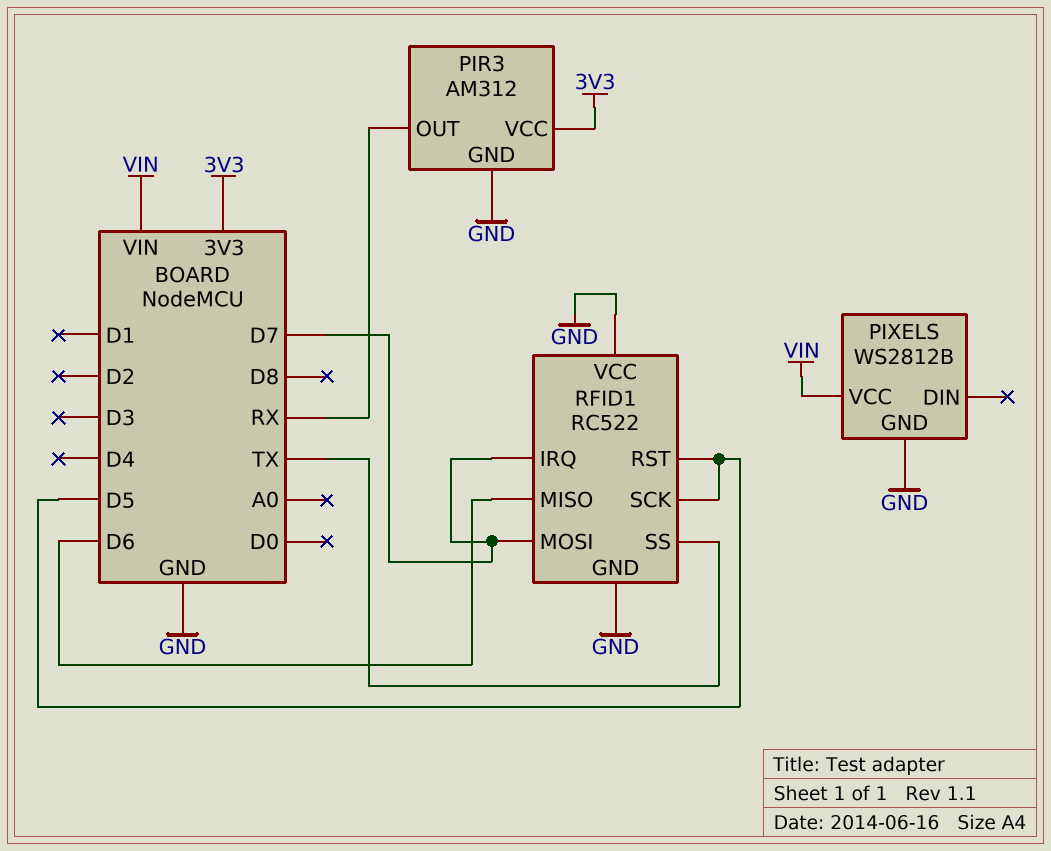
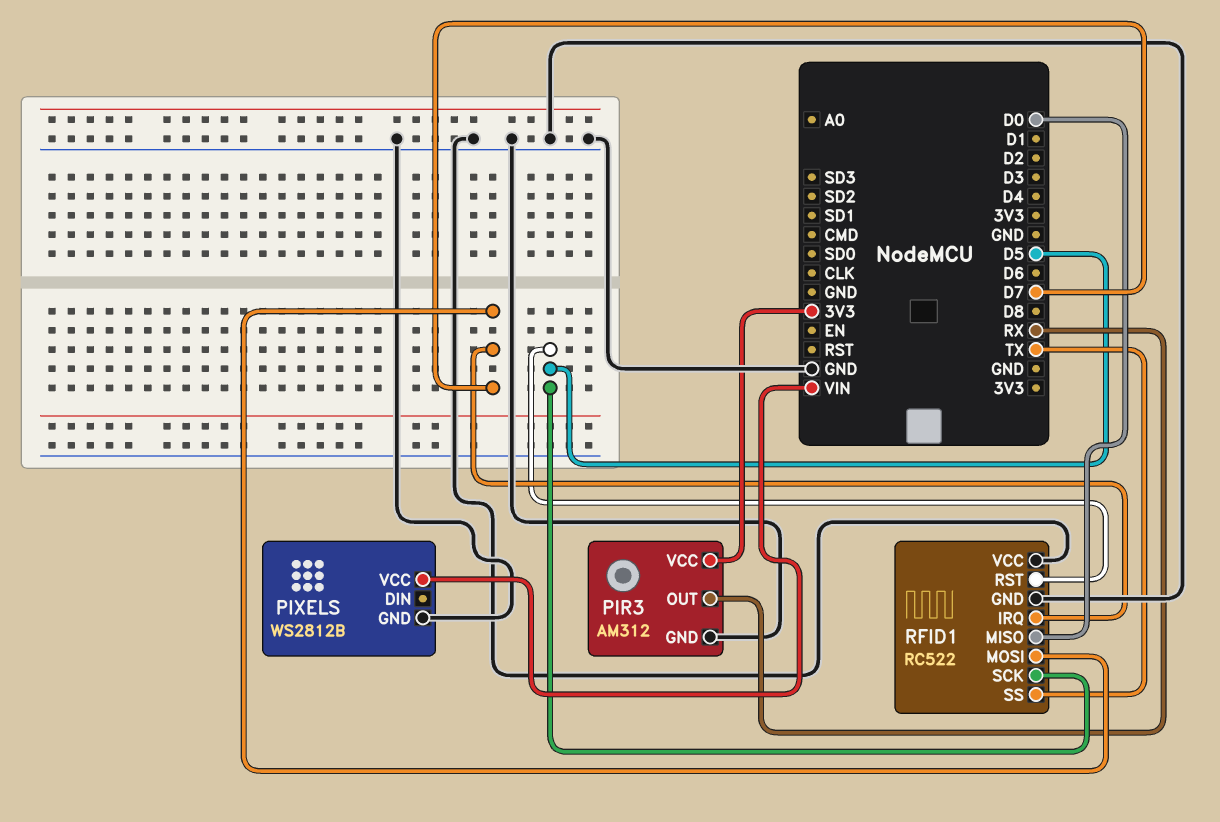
RFID1 pin MISO: D6 -> D0

